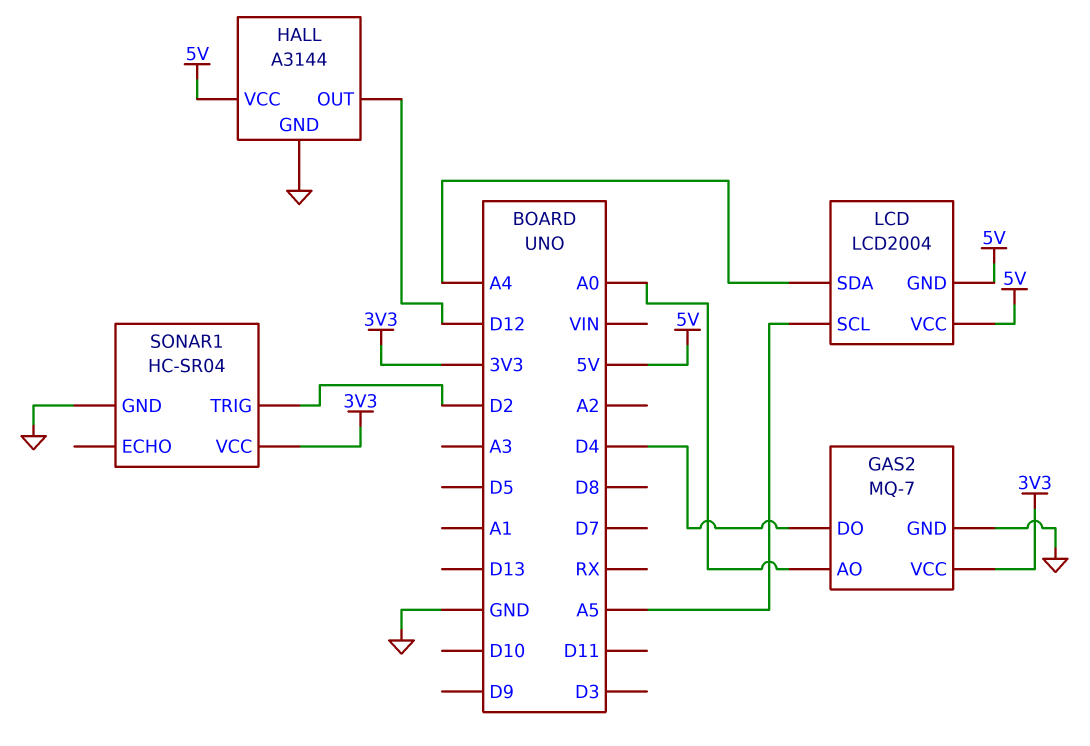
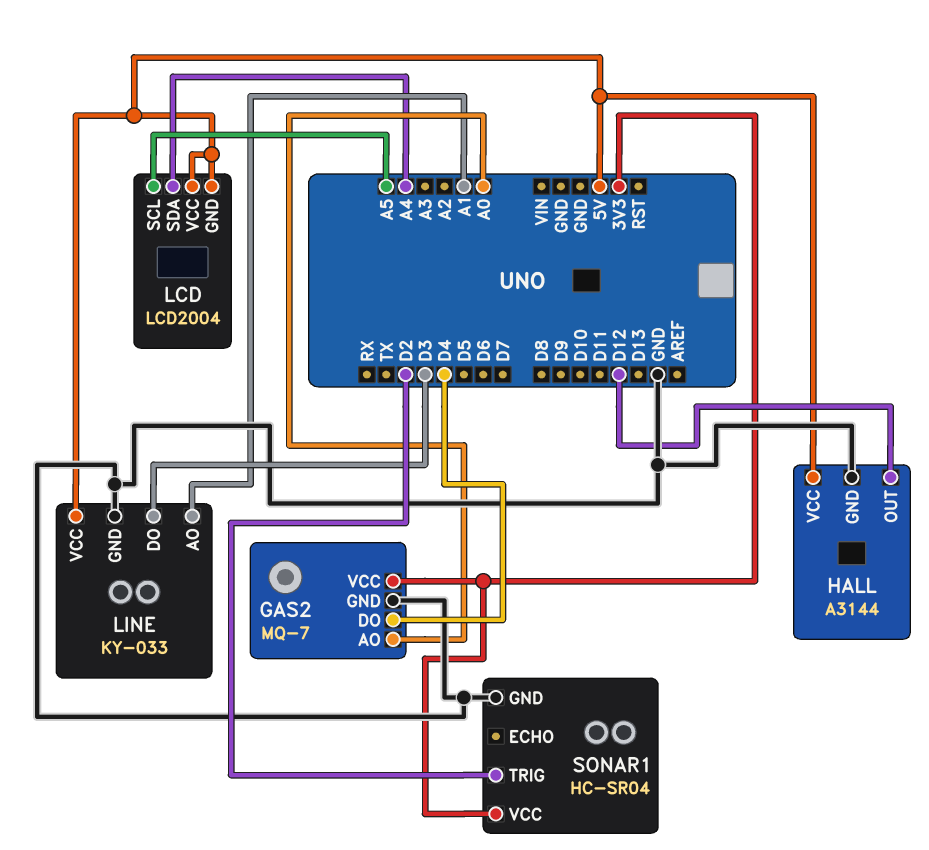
LINE: none -> KY-033
LINE pin AO: none -> A1
LINE pin DO: none -> D3
LINE pin GND: none -> GND
LINE pin VCC: none -> 5V

